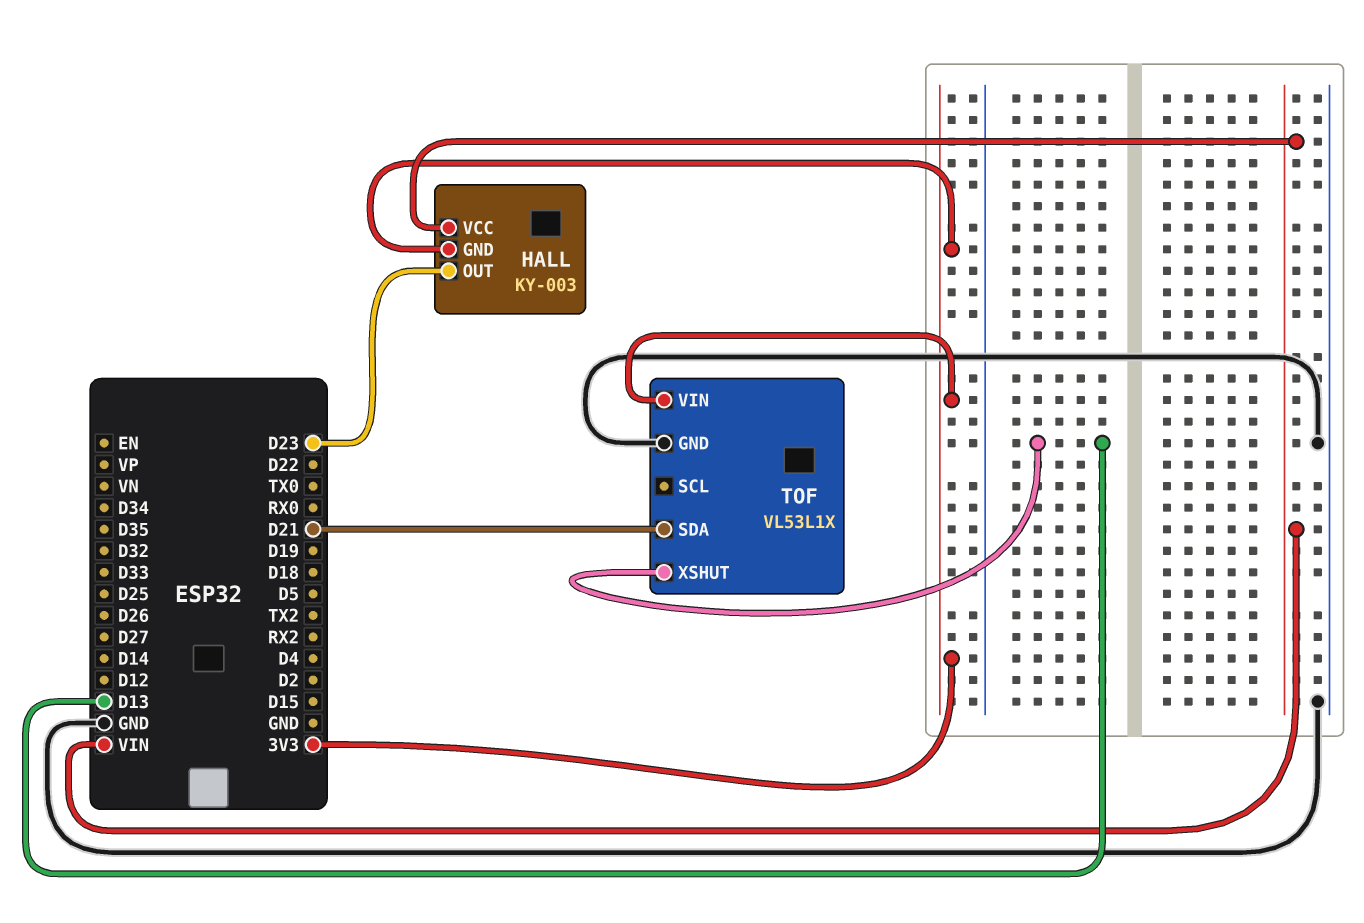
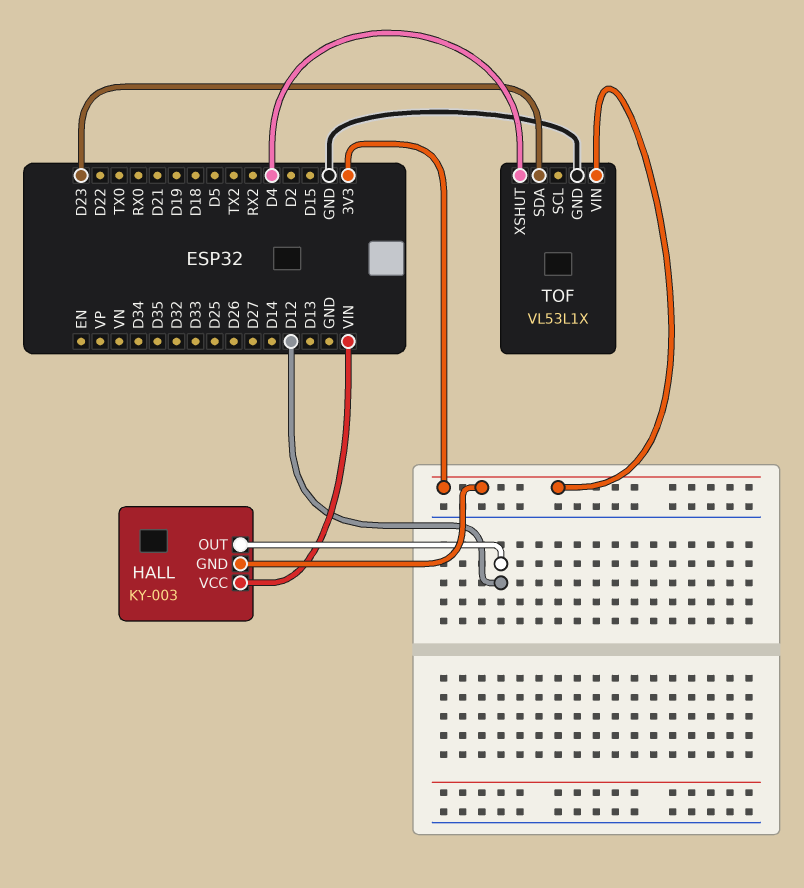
HALL pin OUT: D23 -> D12
TOF pin SDA: D21 -> D23
TOF pin XSHUT: D13 -> D4

